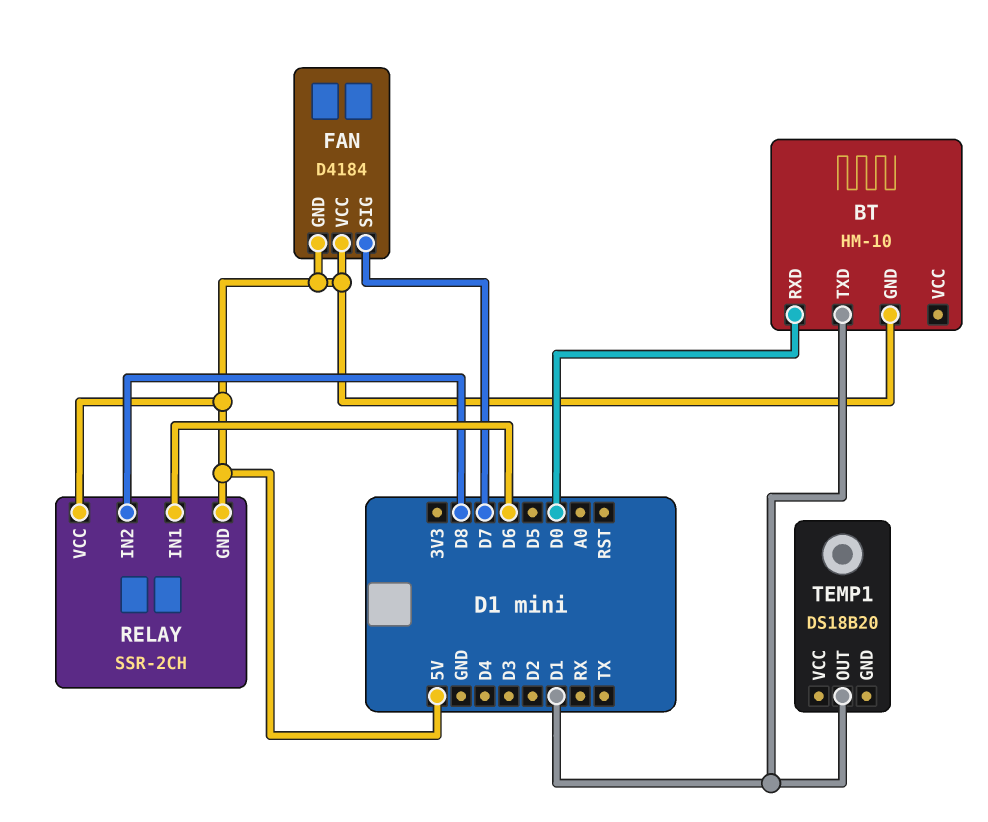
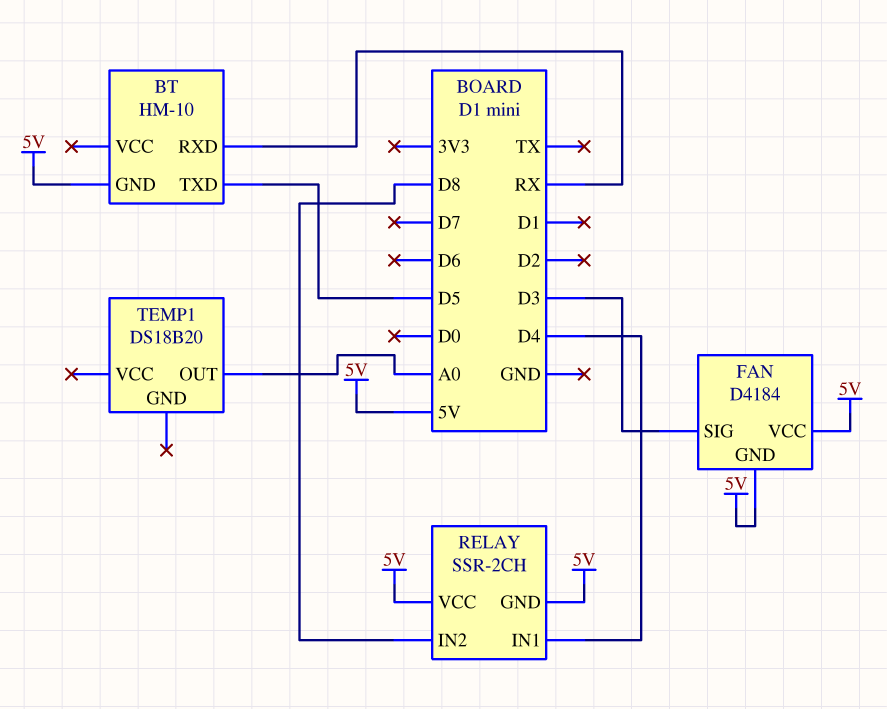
BT pin RXD: D0 -> RX
BT pin TXD: D1 -> D5
FAN pin SIG: D7 -> D3
RELAY pin IN1: D6 -> D4
TEMP1 pin OUT: D1 -> A0

